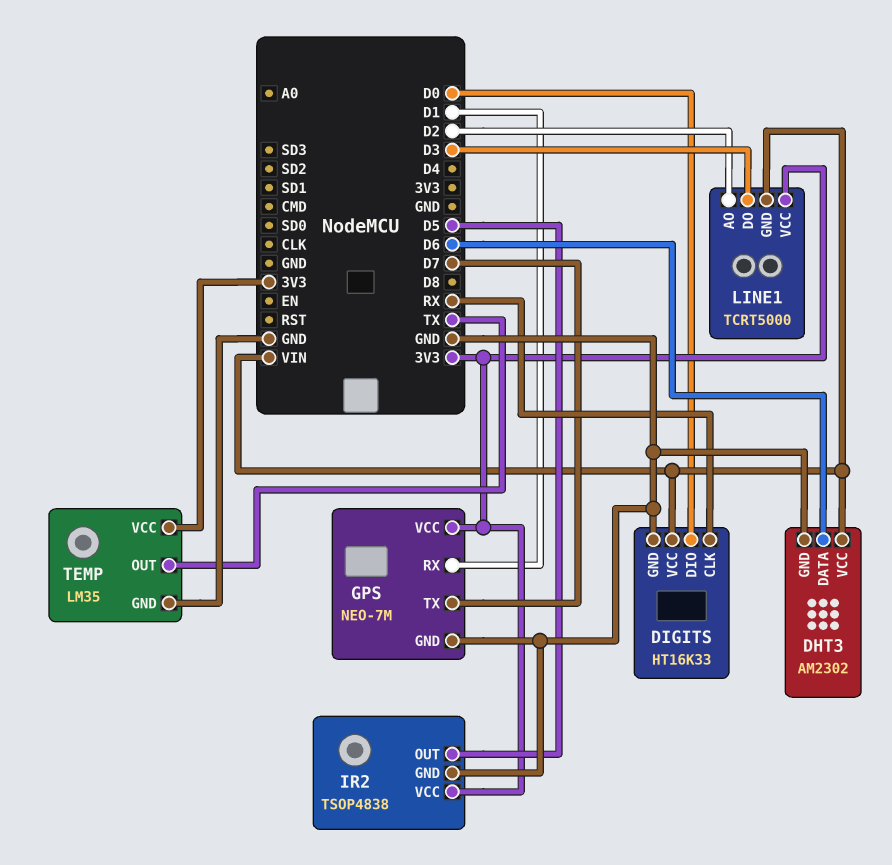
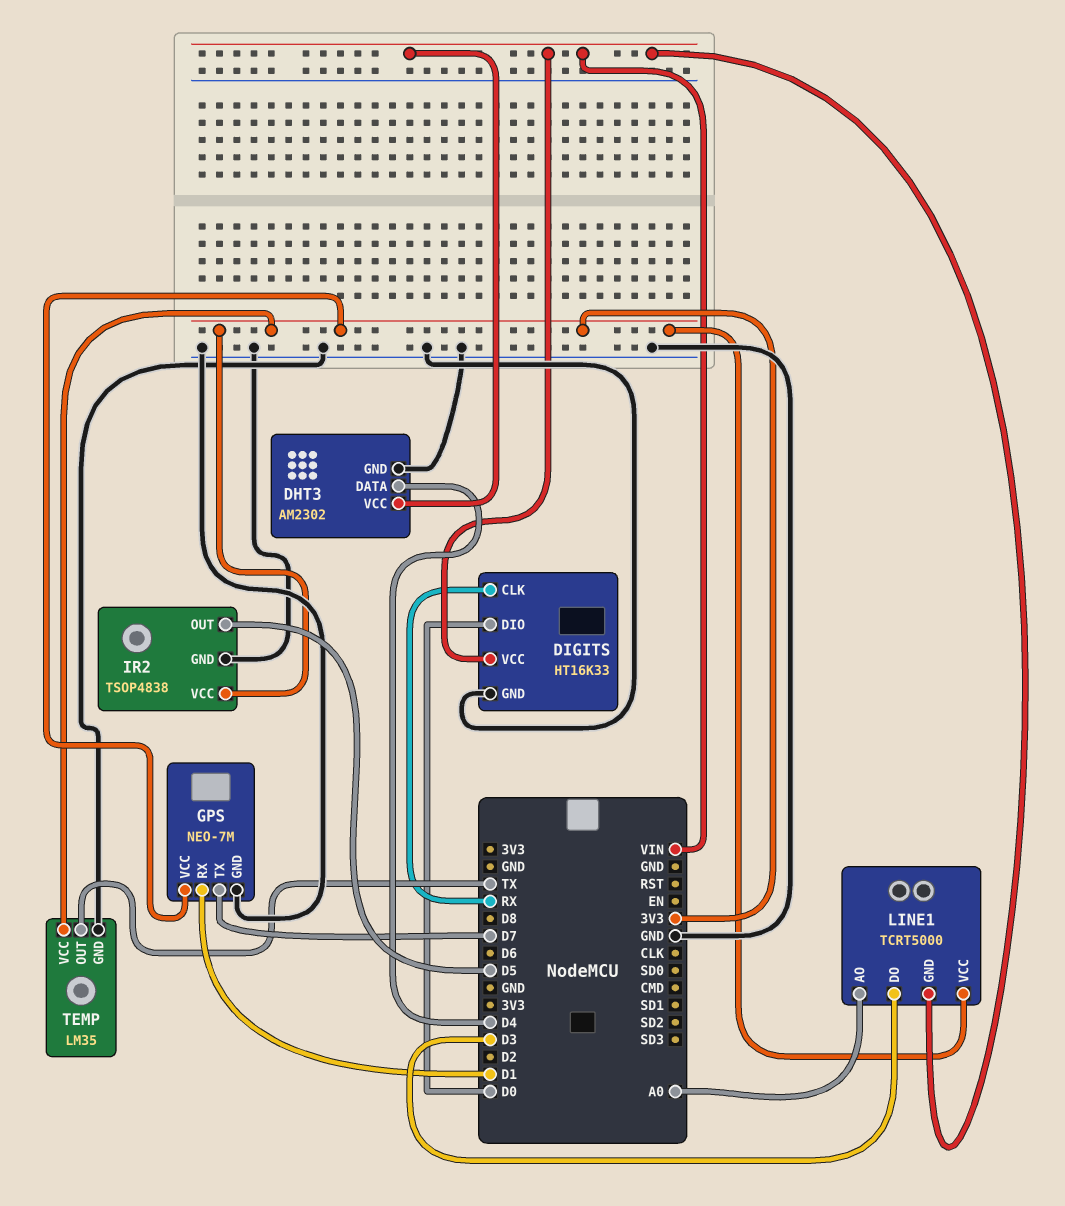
DHT3 pin DATA: D6 -> D4
LINE1 pin AO: D2 -> A0

